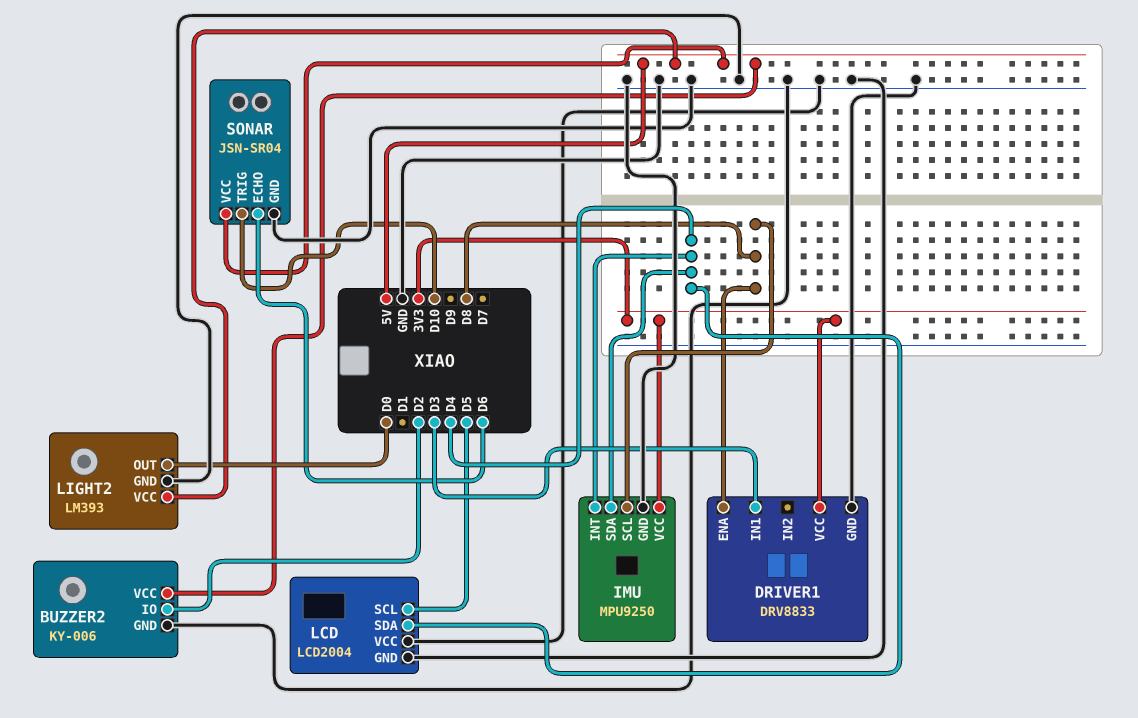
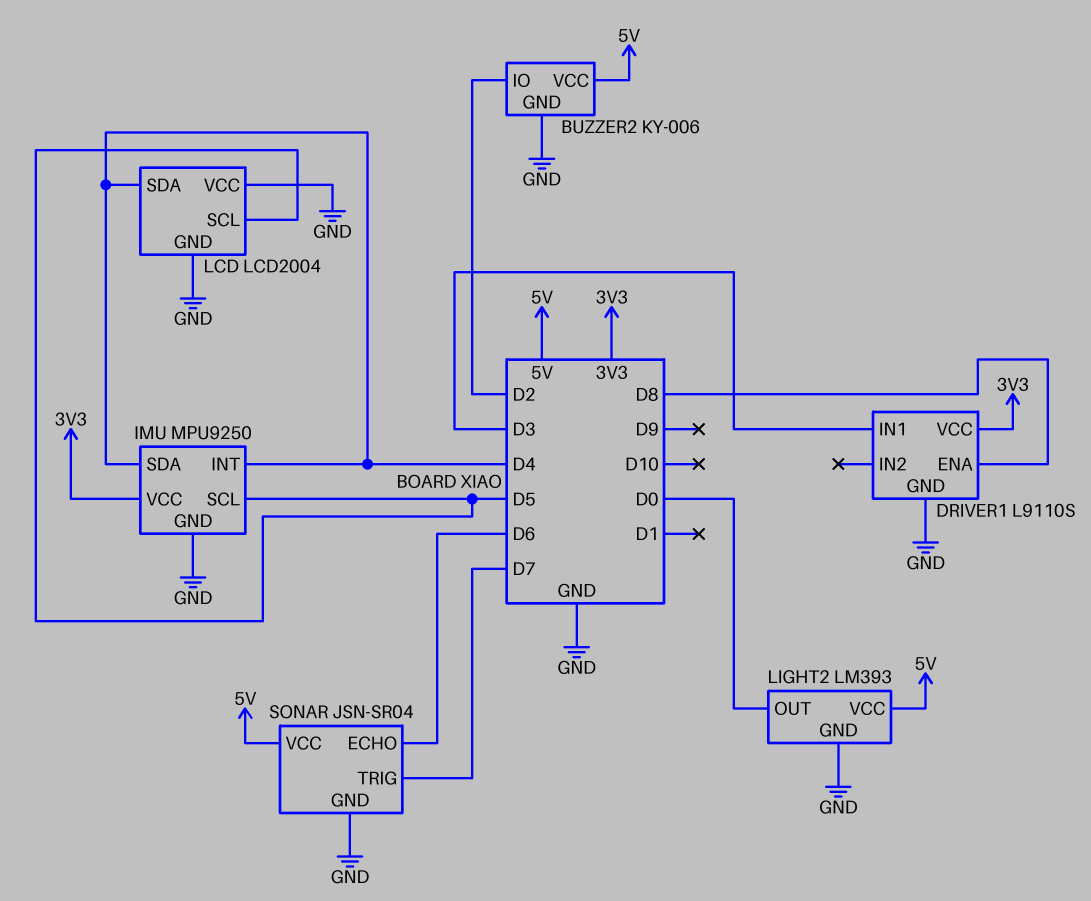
DRIVER1: DRV8833 -> L9110S
IMU pin SCL: D8 -> D5
SONAR pin TRIG: D10 -> D7

